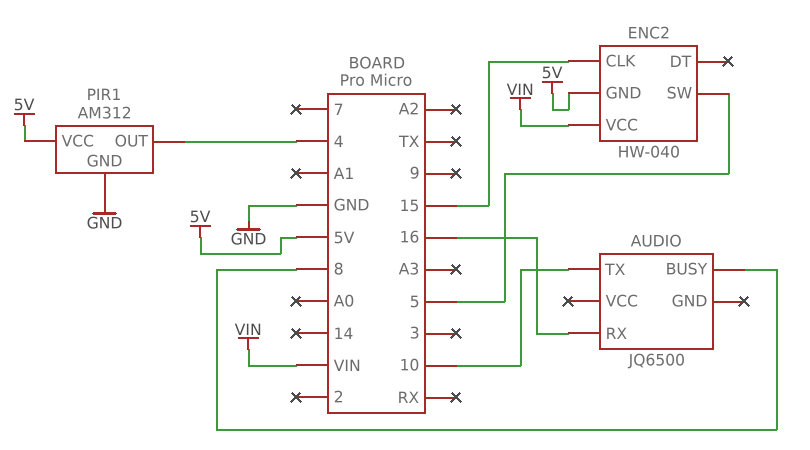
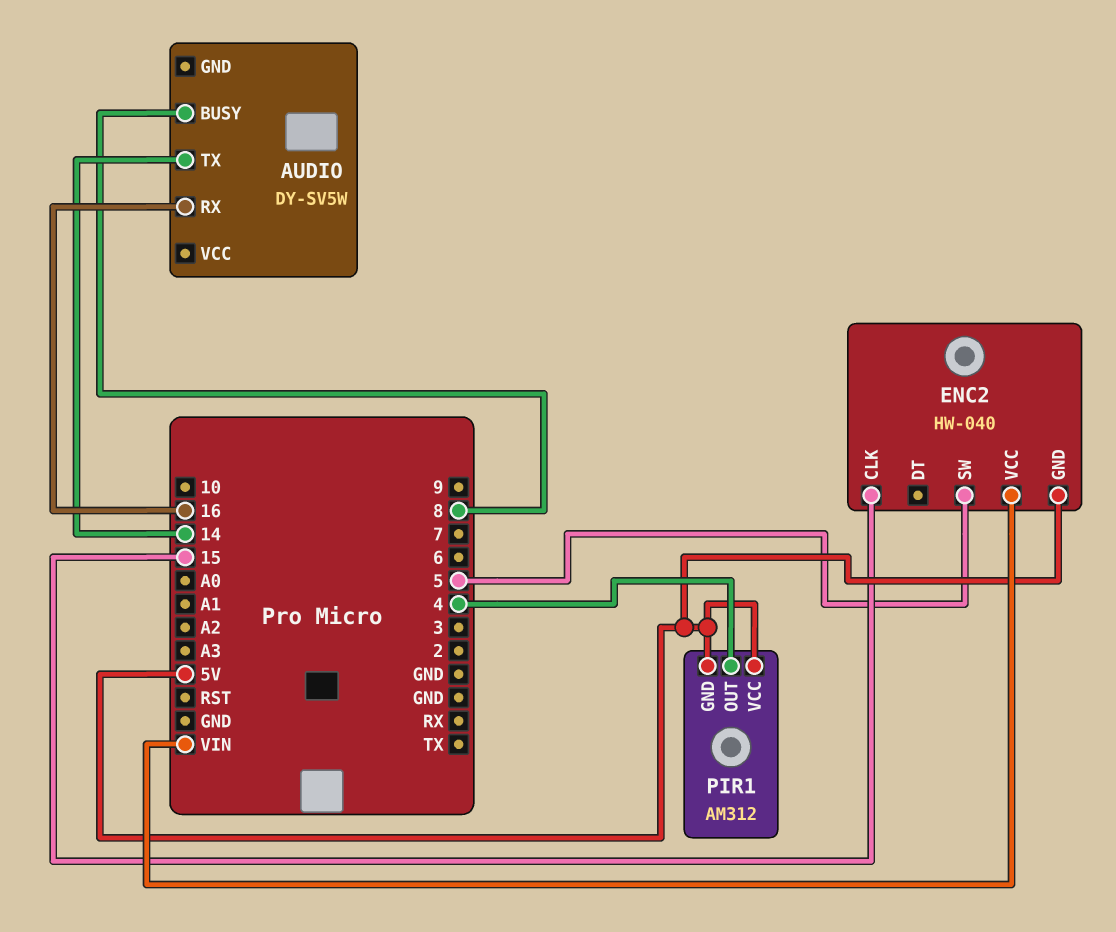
AUDIO: JQ6500 -> DY-SV5W
AUDIO pin TX: 10 -> 14
PIR1 pin GND: GND -> 5V

